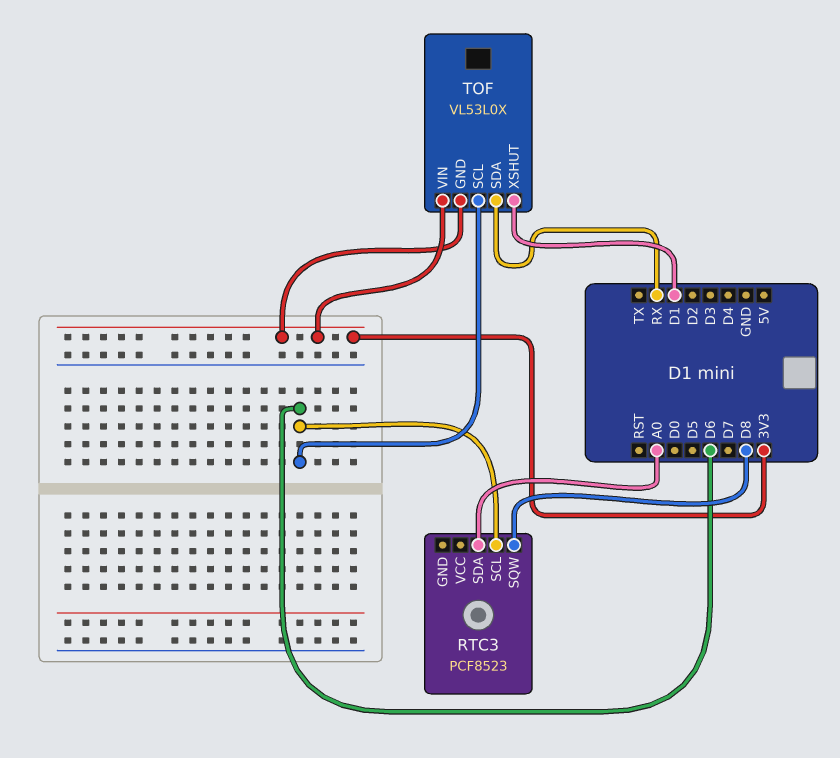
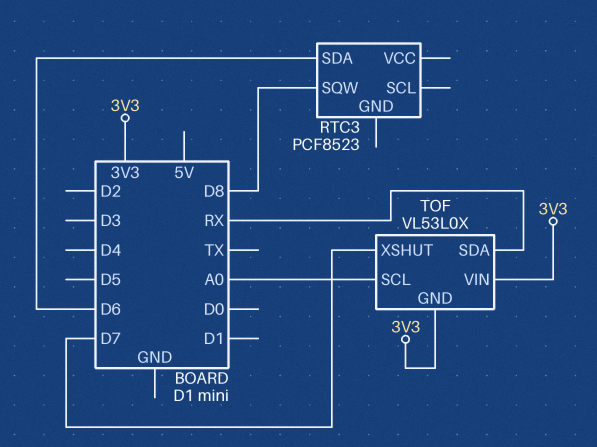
RTC3 pin SCL: D6 -> none
RTC3 pin SDA: A0 -> D6
TOF pin SCL: D6 -> A0
TOF pin XSHUT: D1 -> D7

